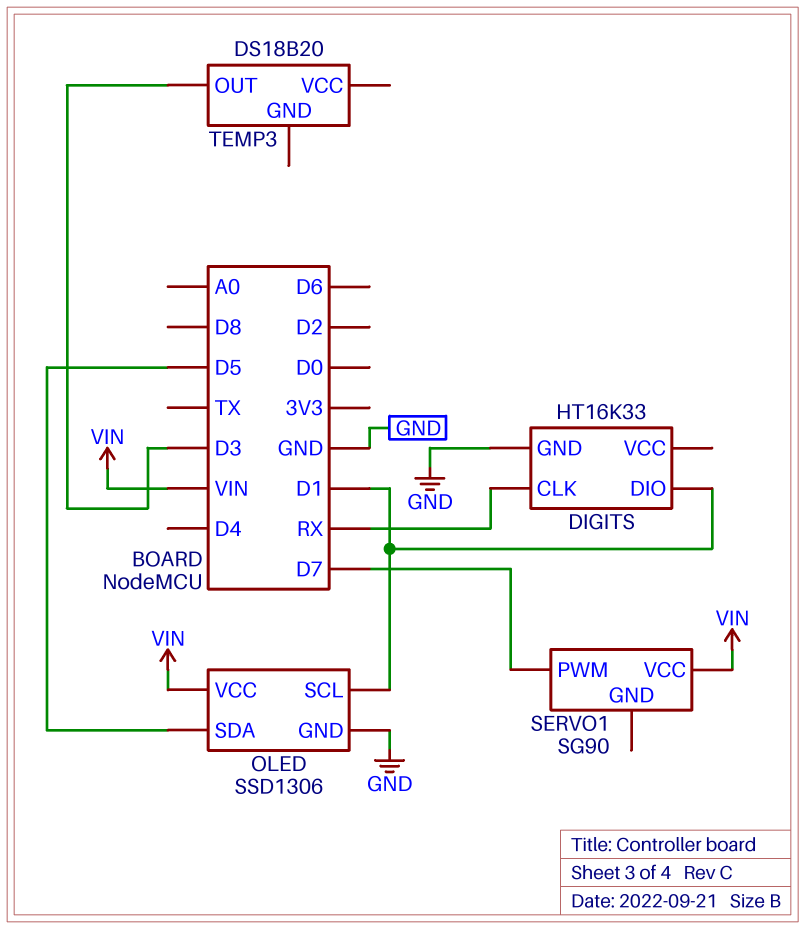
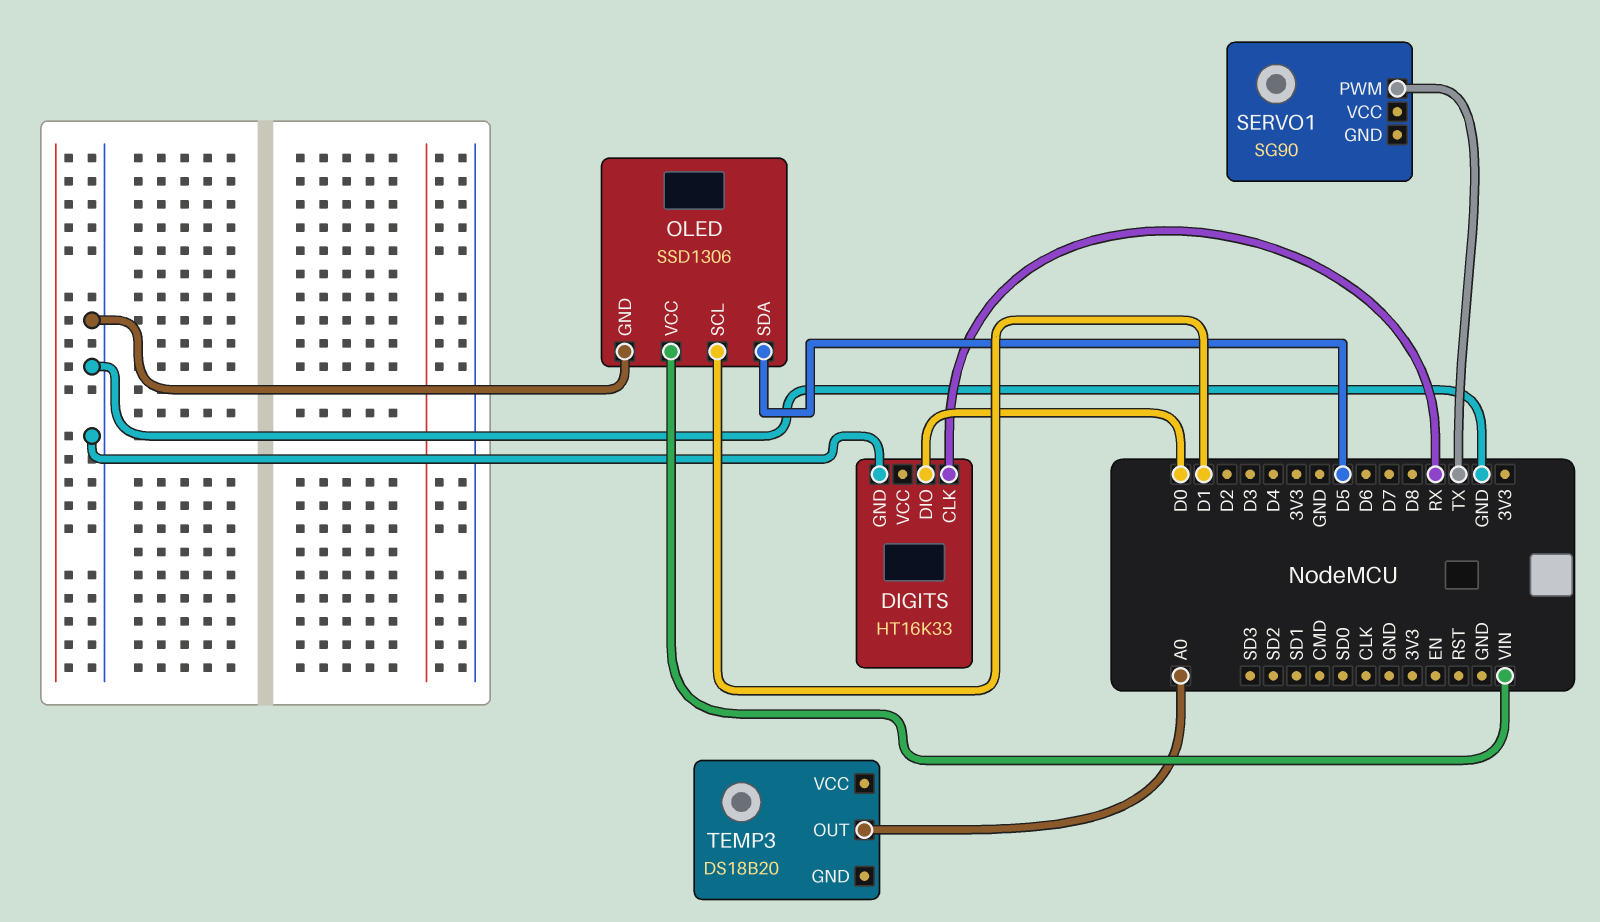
DIGITS pin DIO: D1 -> D0
SERVO1 pin PWM: D7 -> TX
SERVO1 pin VCC: VIN -> none
TEMP3 pin OUT: D3 -> A0

